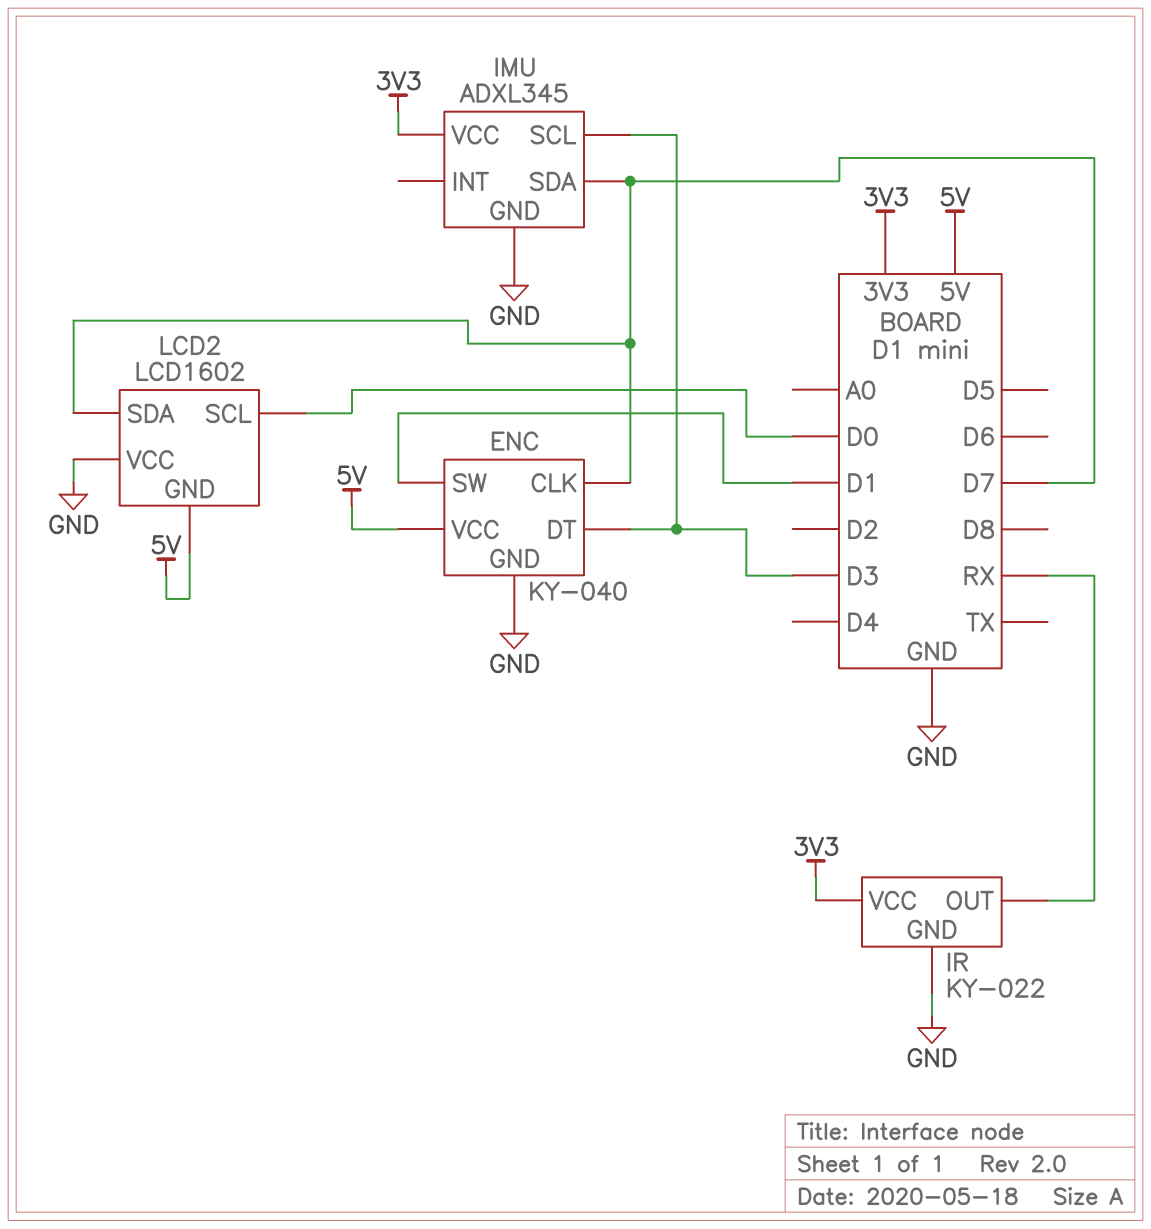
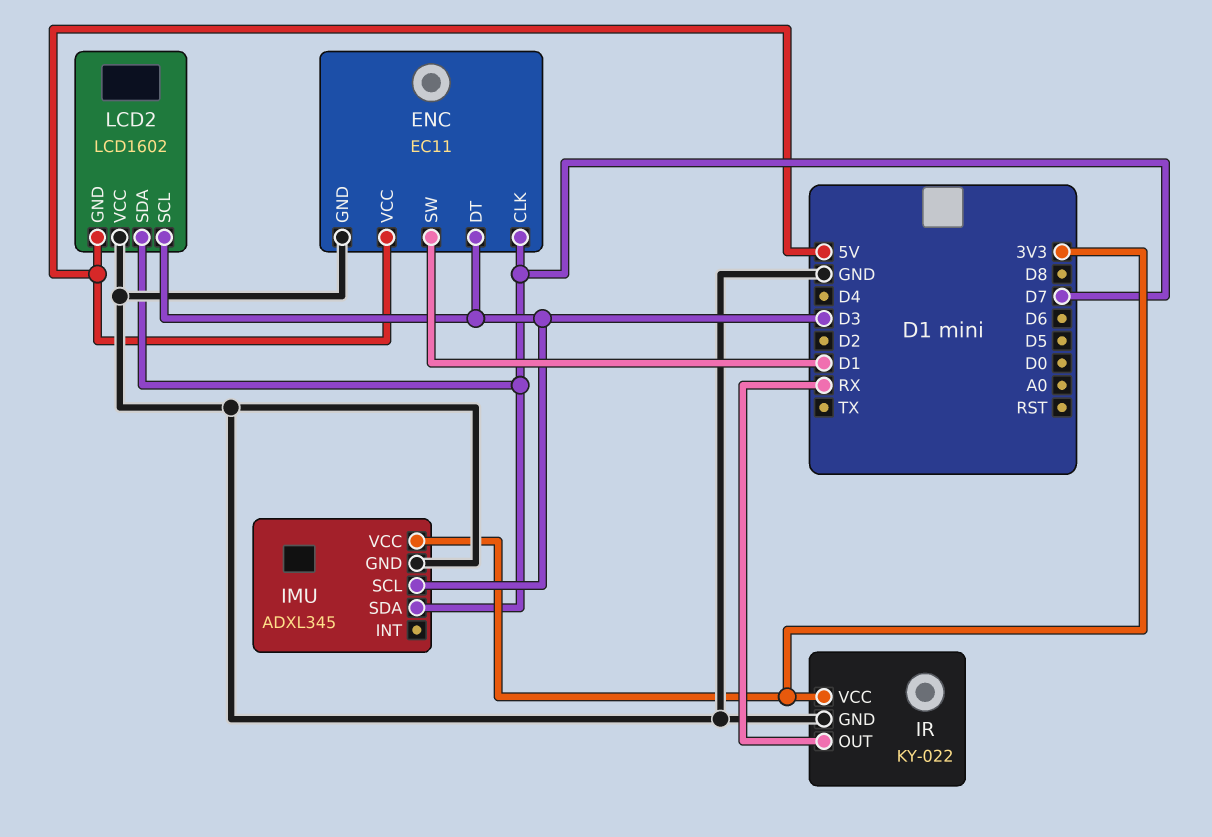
ENC: KY-040 -> EC11
LCD2 pin SCL: D0 -> D3

